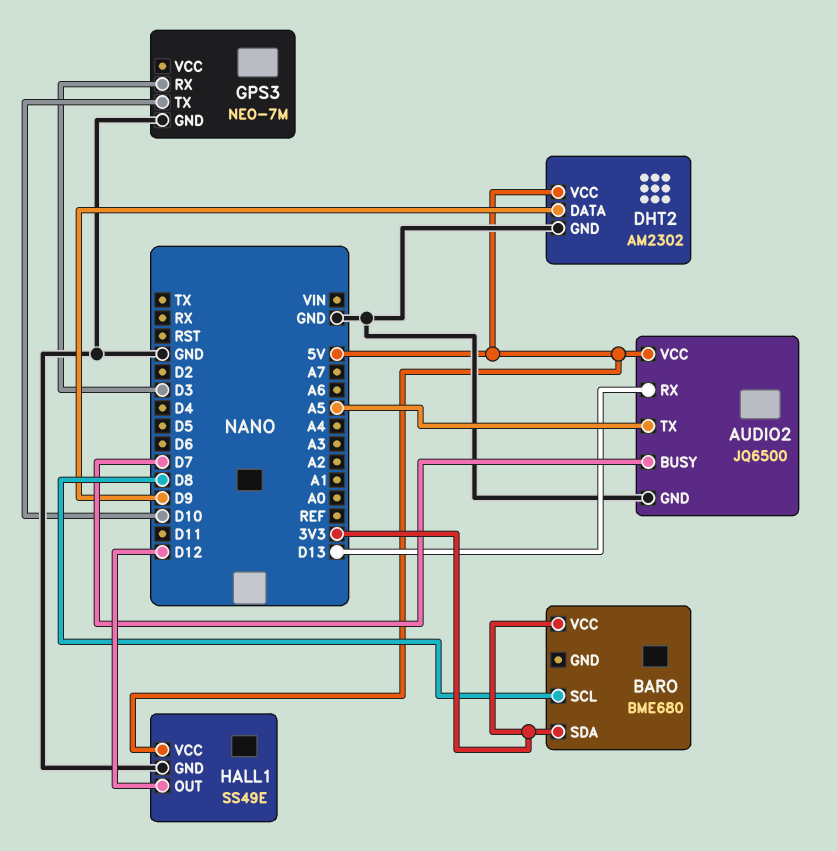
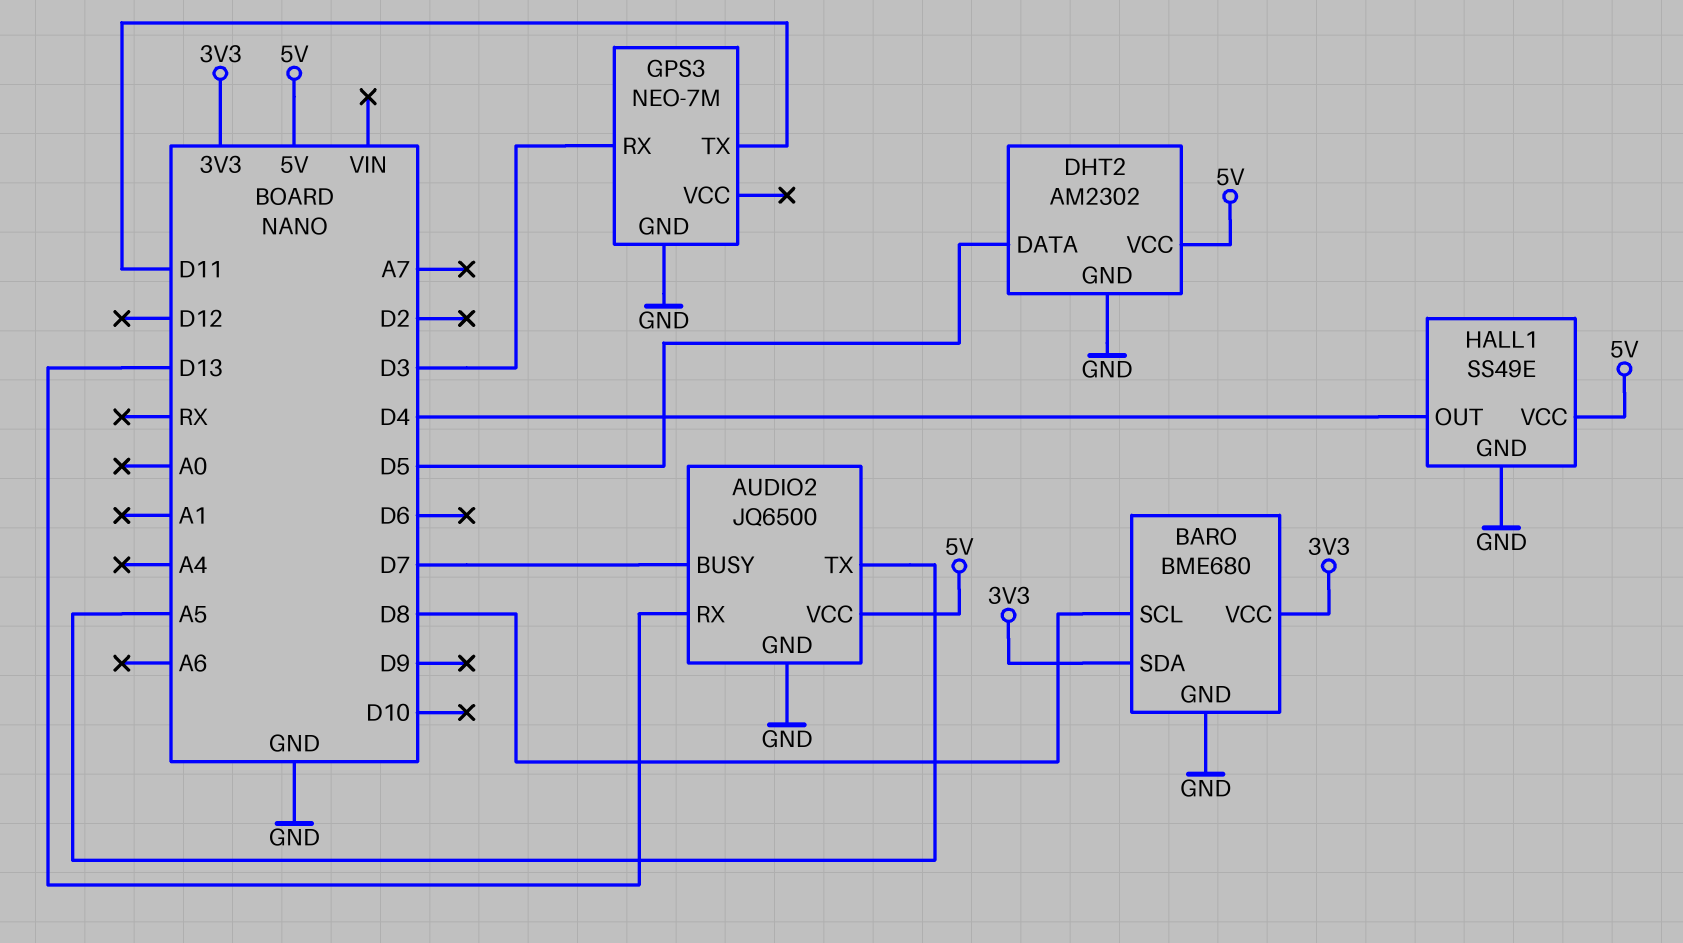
BARO pin GND: none -> GND
DHT2 pin DATA: D9 -> D5
GPS3 pin TX: D10 -> D11
HALL1 pin OUT: D12 -> D4

